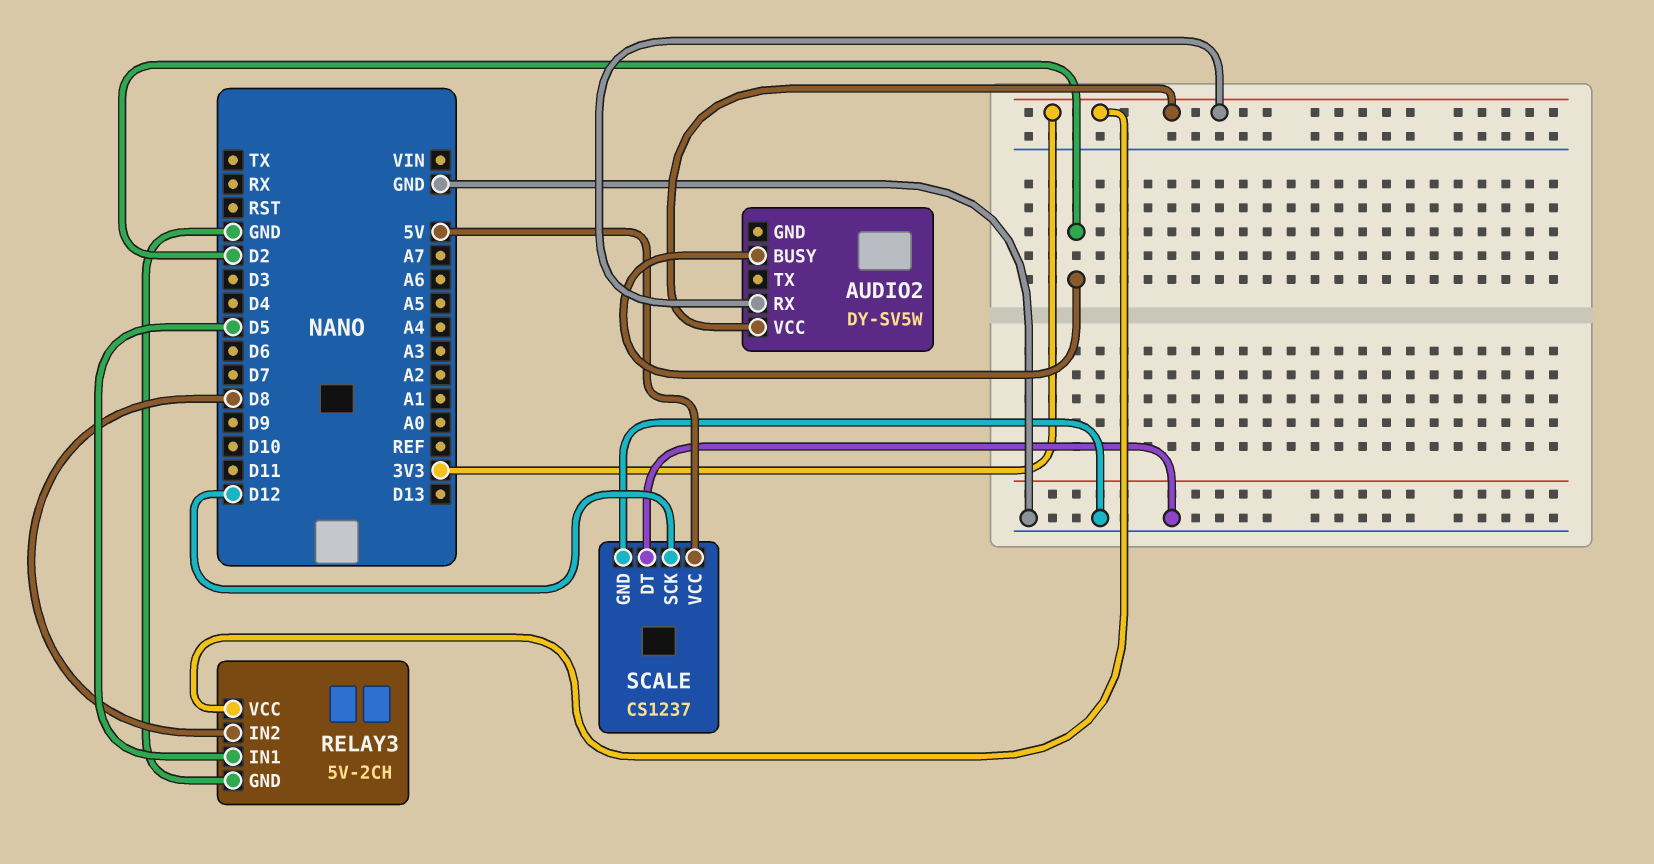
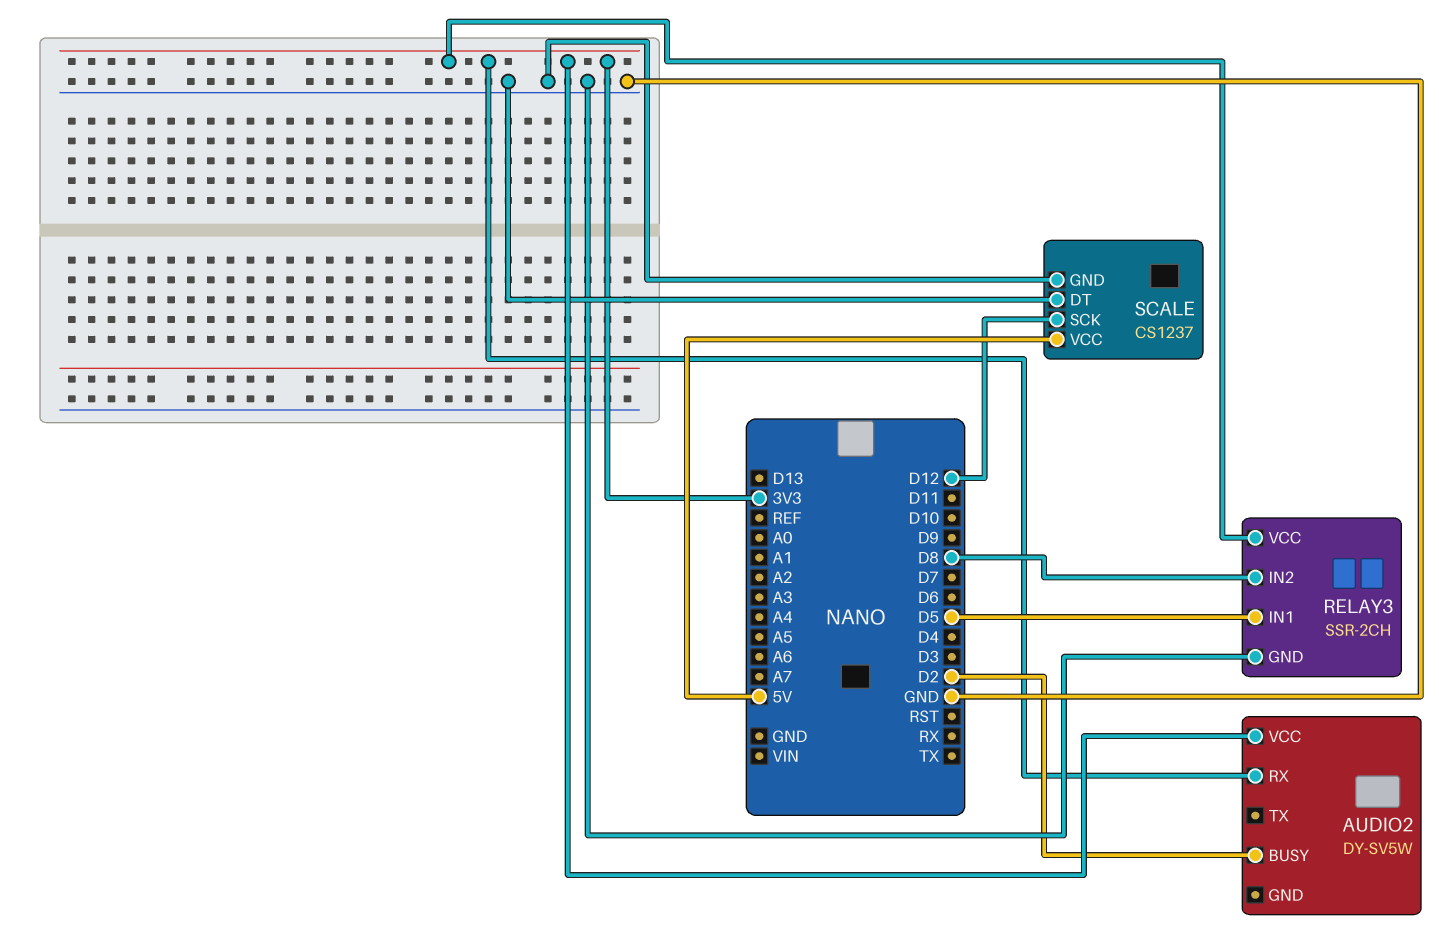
RELAY3: 5V-2CH -> SSR-2CH

